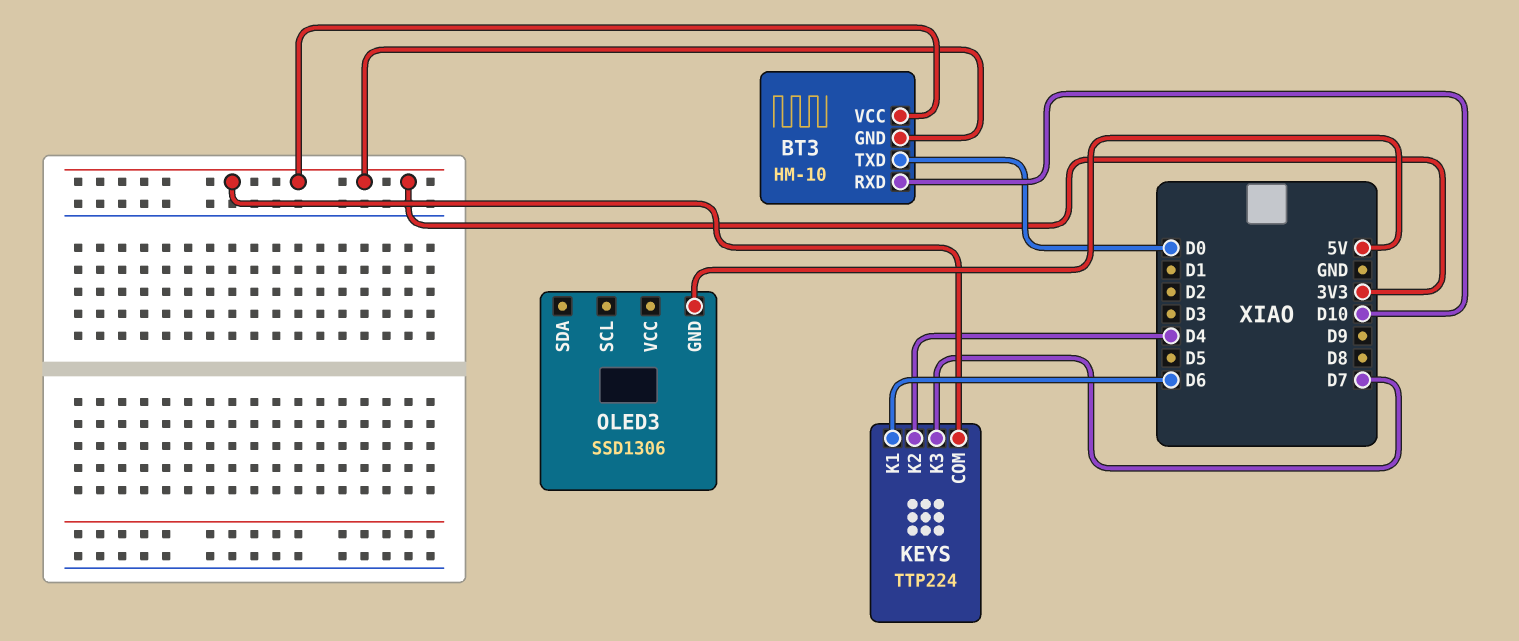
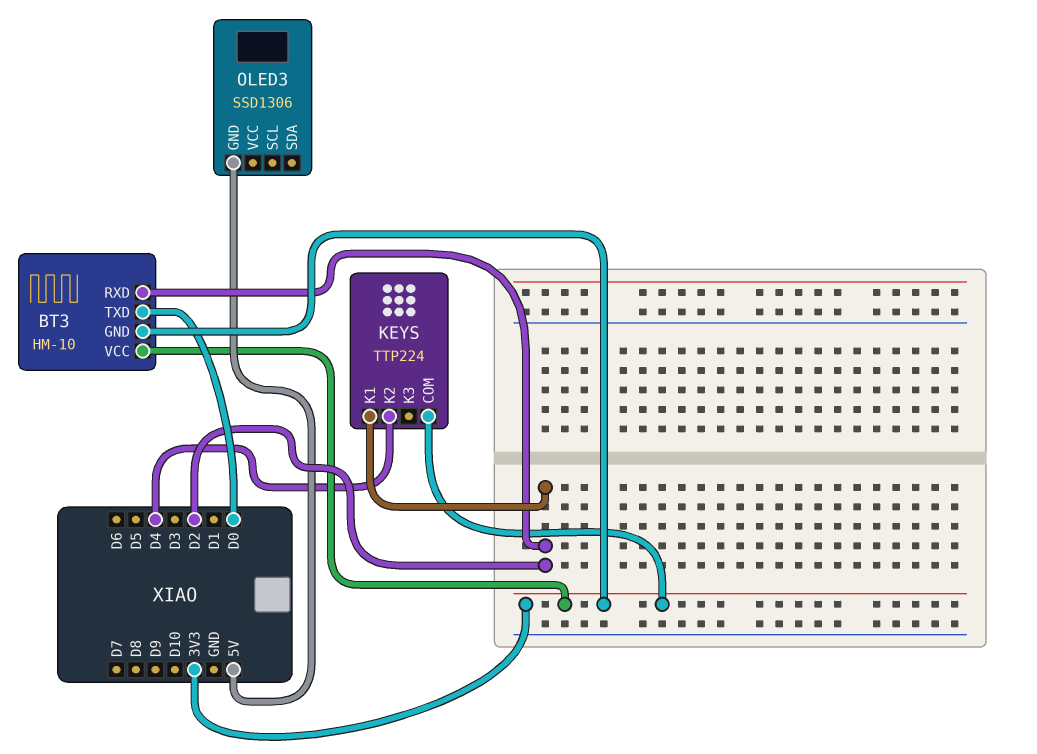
BT3 pin RXD: D10 -> D2
KEYS pin K1: D6 -> D2
KEYS pin K3: D7 -> none

